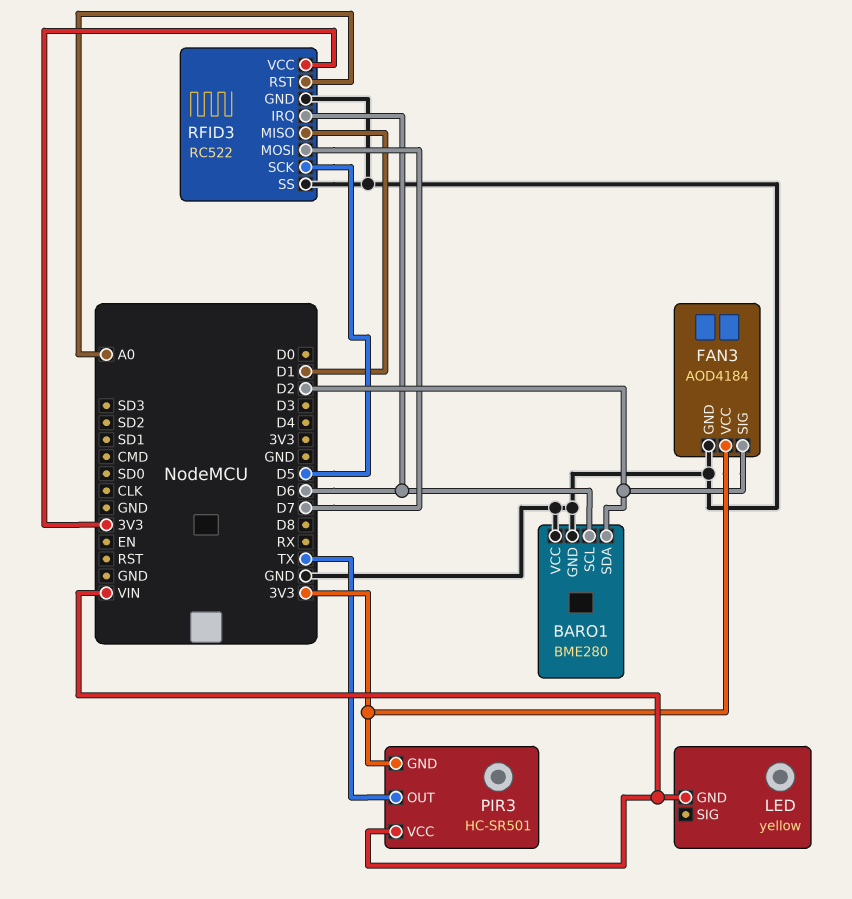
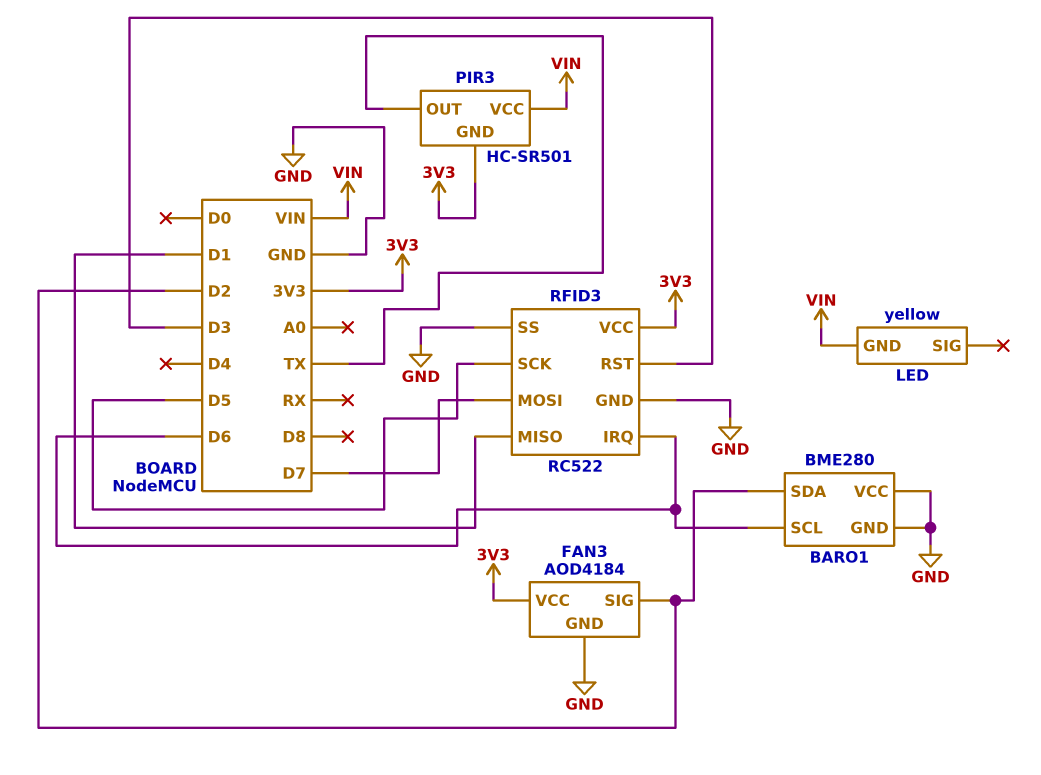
RFID3 pin RST: A0 -> D3

